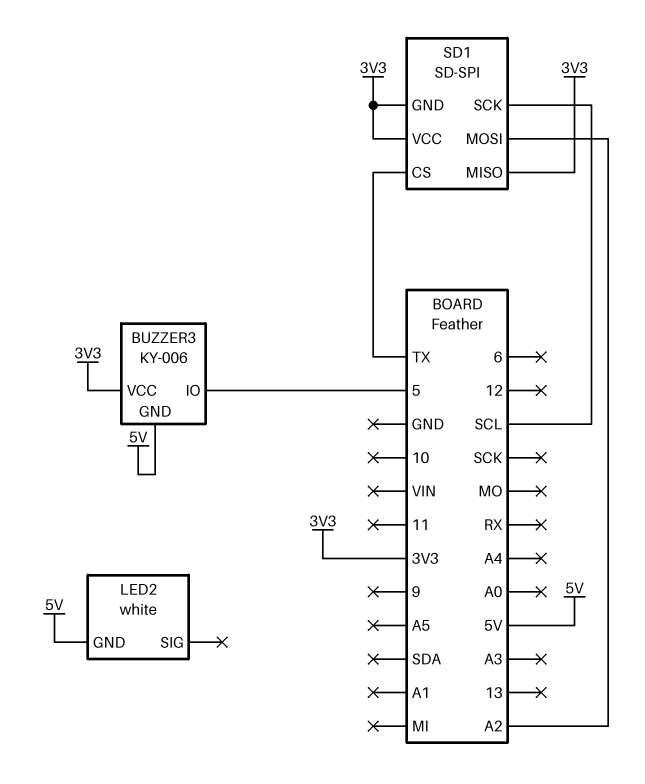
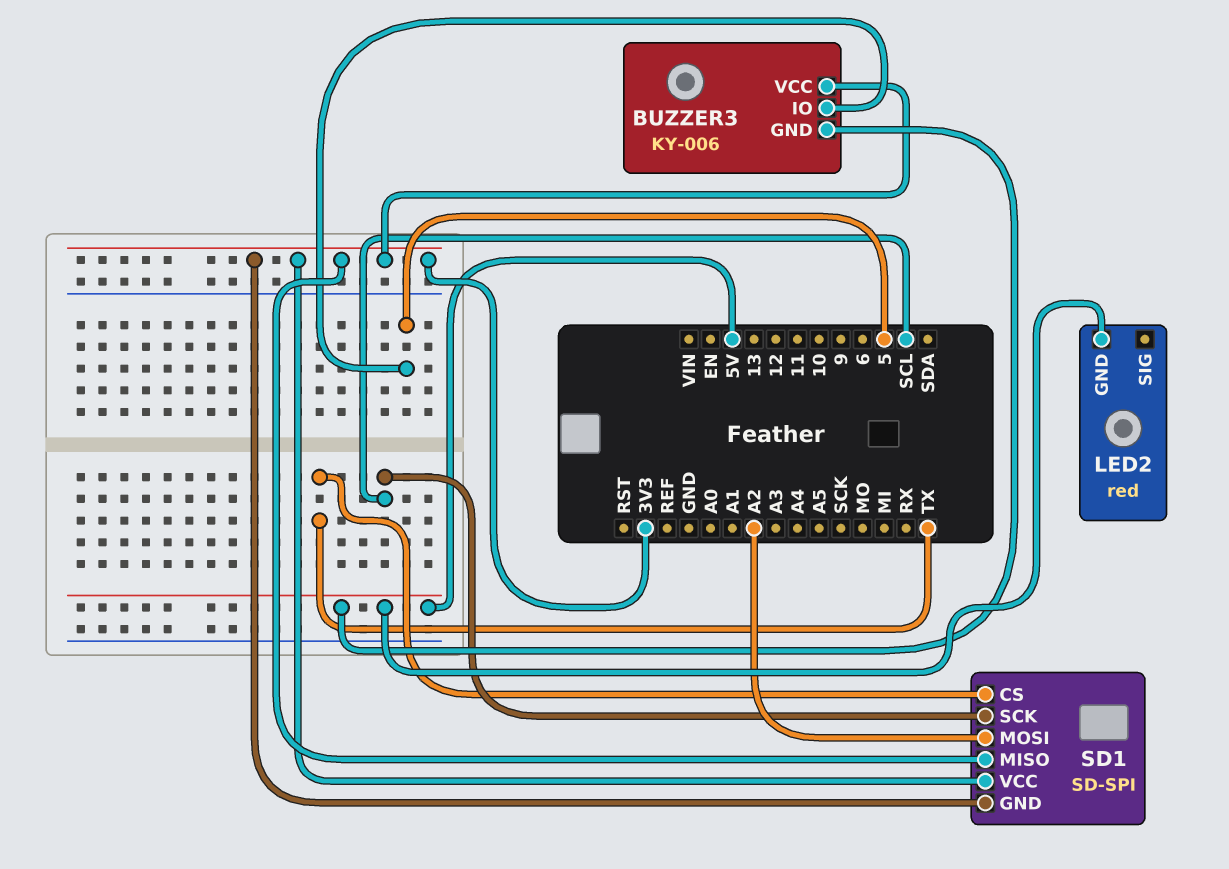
LED2: white -> red

